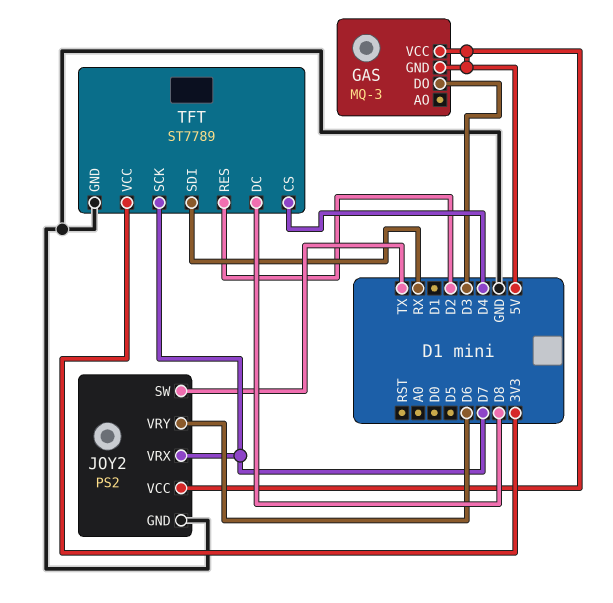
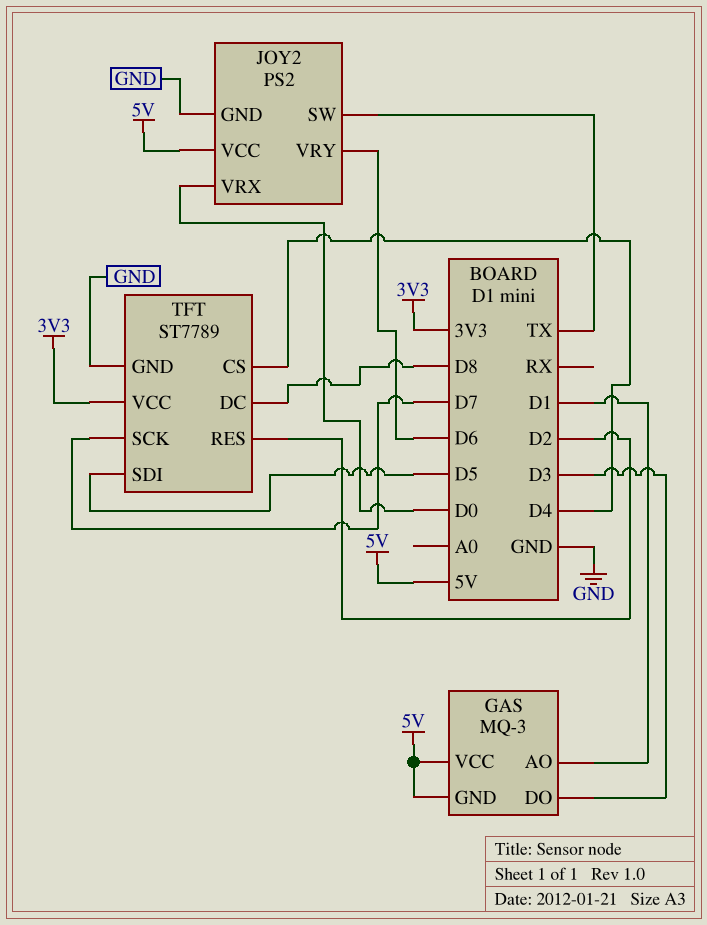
GAS pin AO: none -> D1
JOY2 pin VRX: D7 -> D0
TFT pin SDI: RX -> D5

